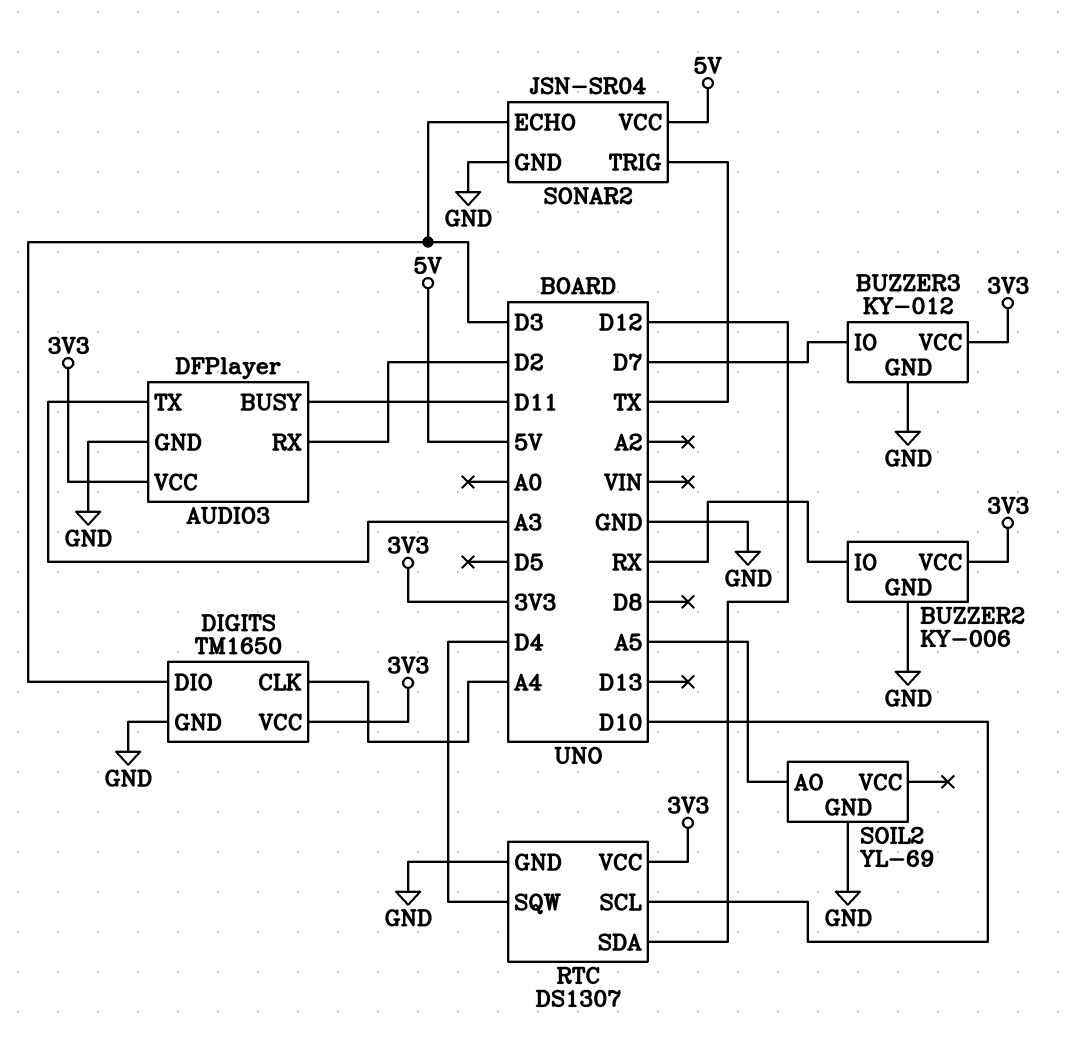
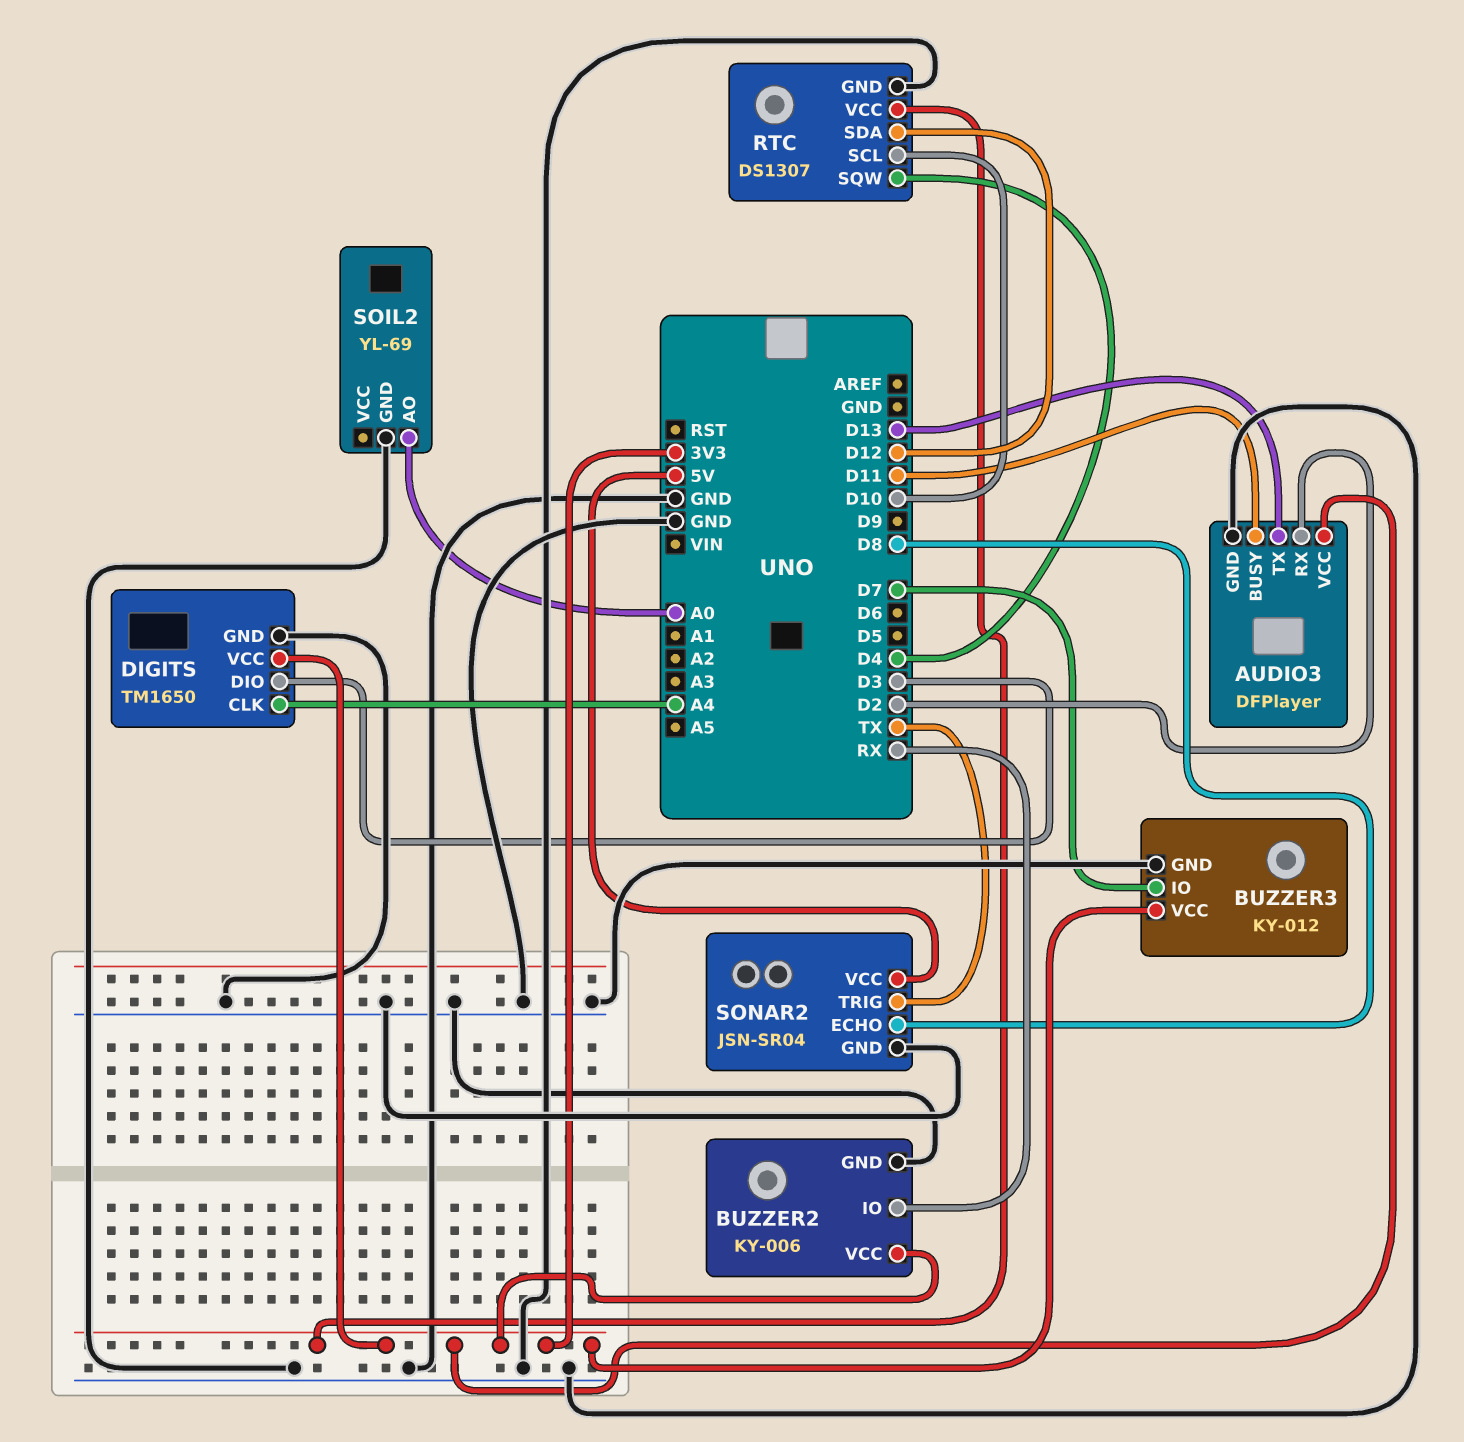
AUDIO3 pin TX: A3 -> D13
SOIL2 pin AO: A5 -> A0
SONAR2 pin ECHO: D3 -> D8

